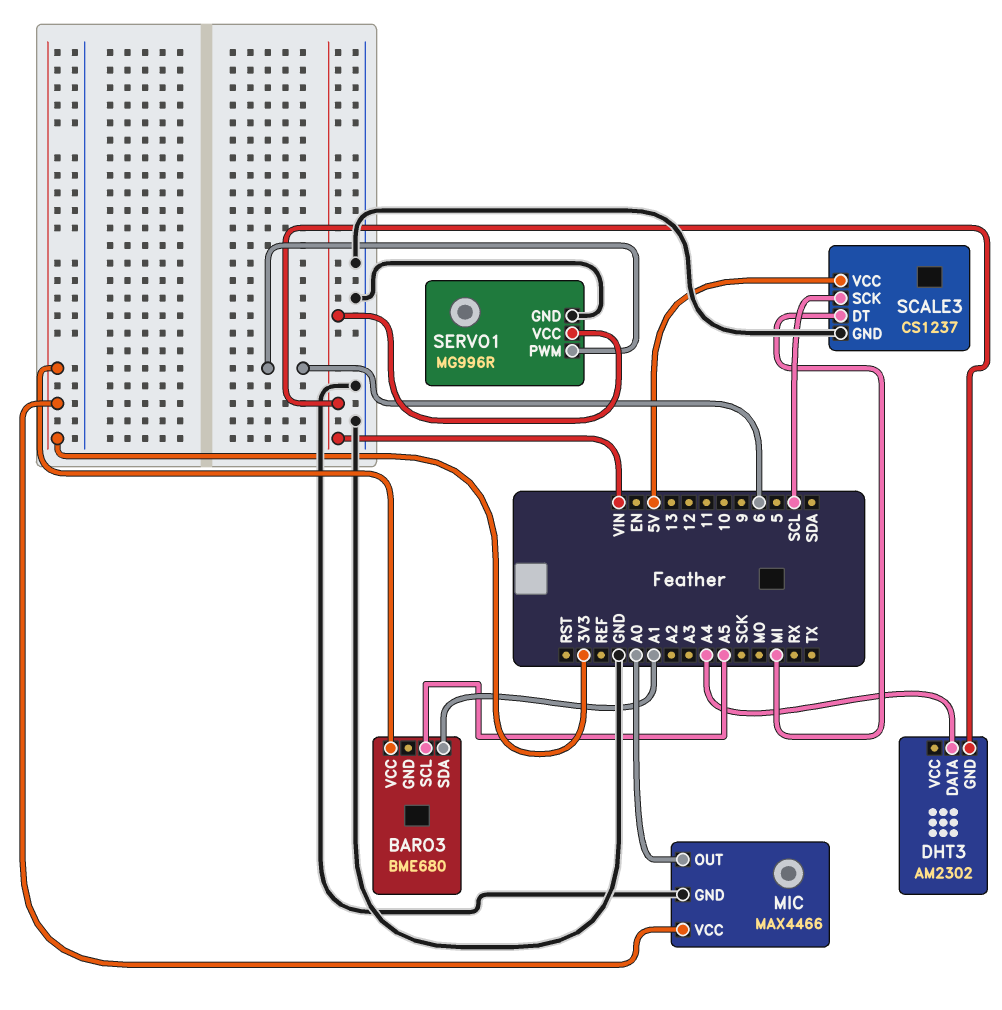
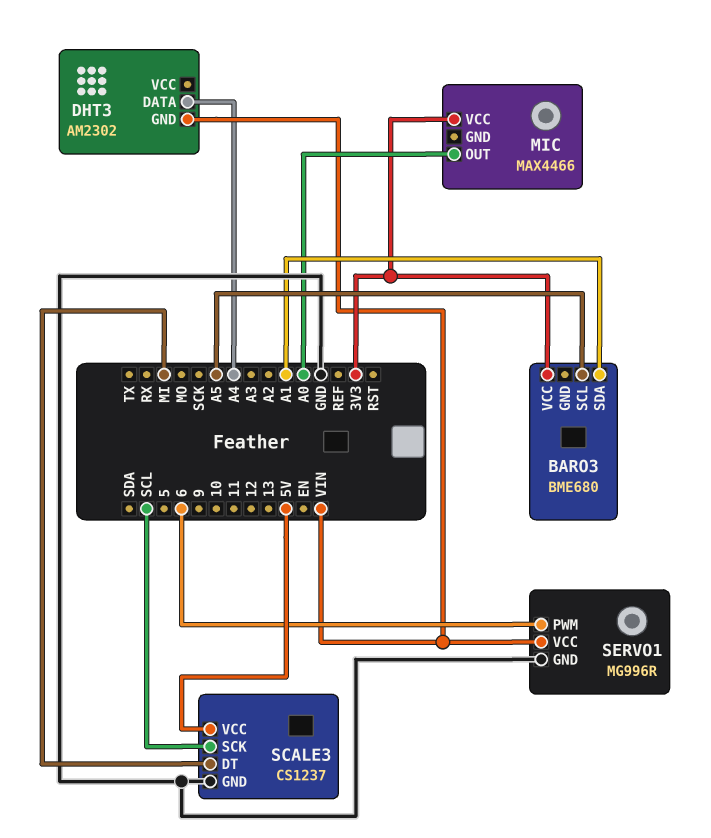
MIC pin GND: GND -> none

